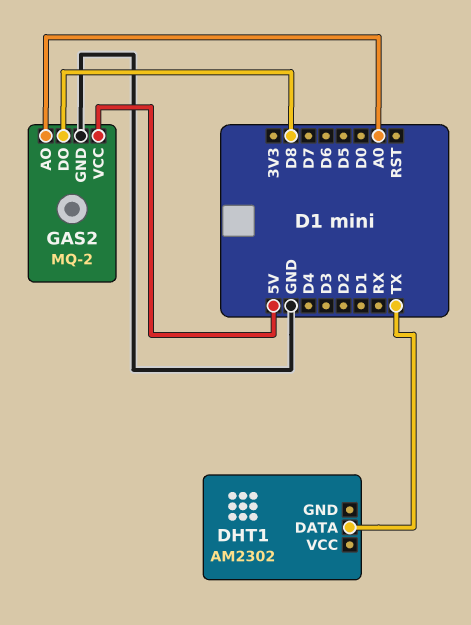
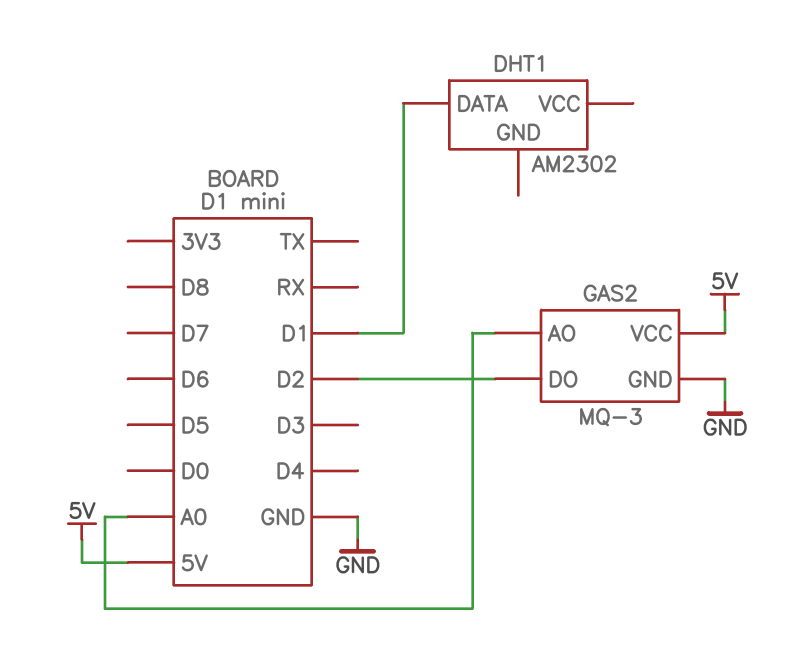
DHT1 pin DATA: TX -> D1
GAS2: MQ-2 -> MQ-3
GAS2 pin DO: D8 -> D2

